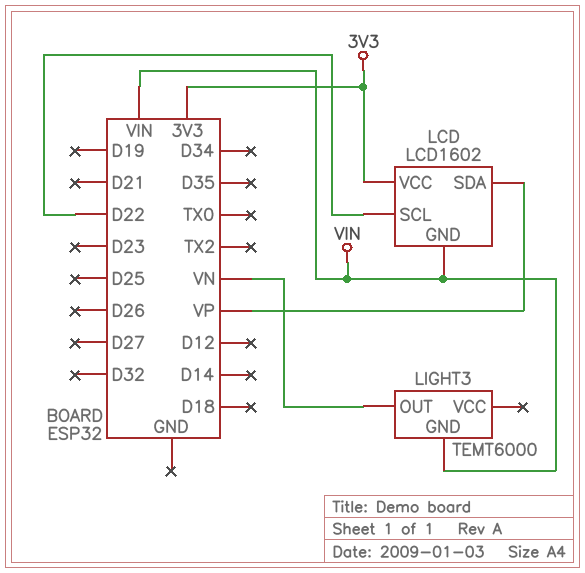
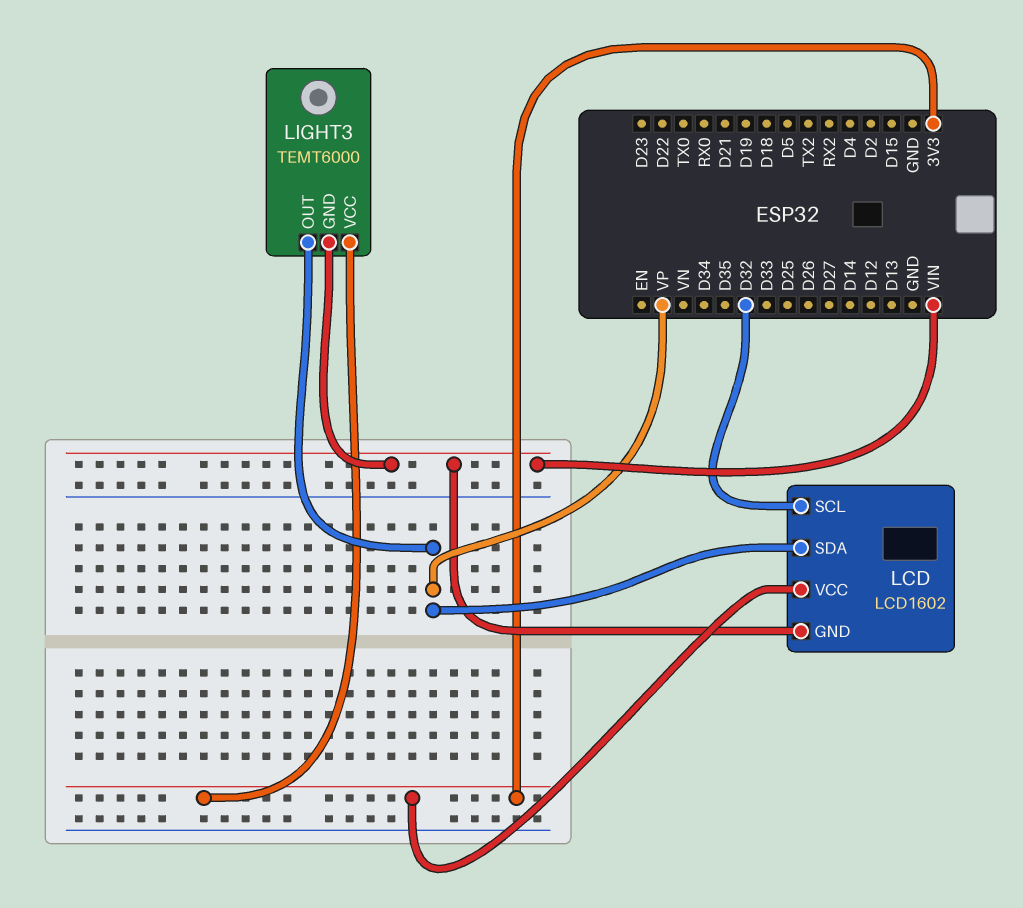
LCD pin SCL: D22 -> D32
LIGHT3 pin OUT: VN -> VP
LIGHT3 pin VCC: none -> 3V3

